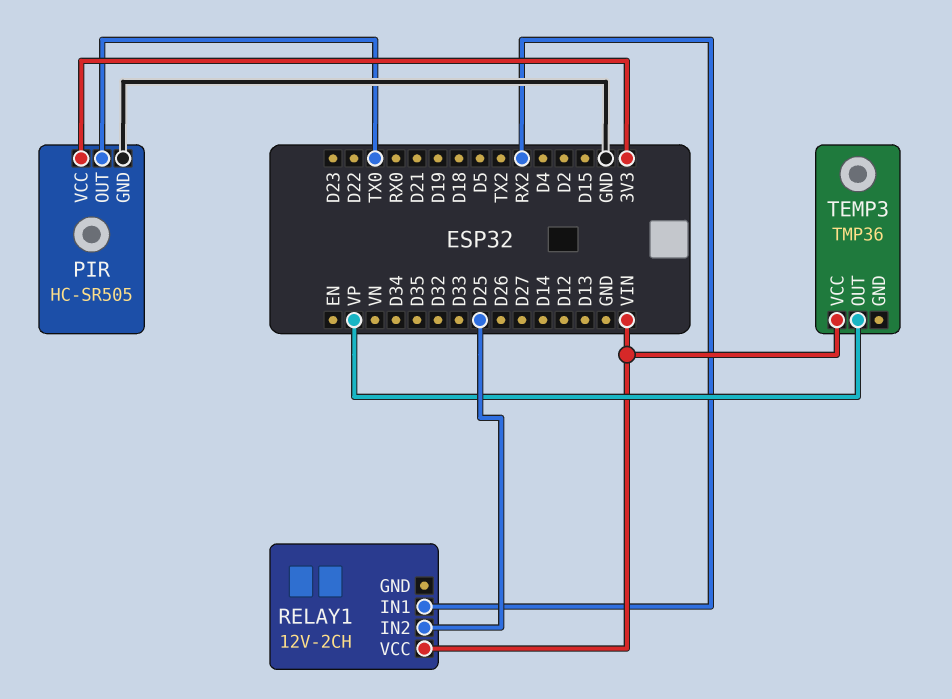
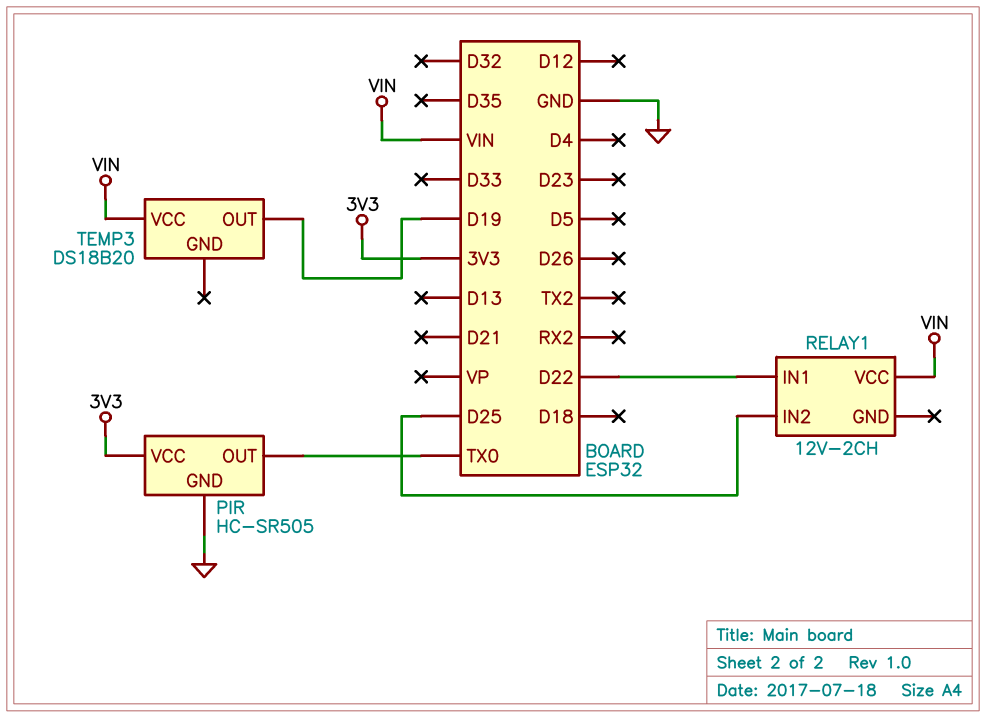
RELAY1 pin IN1: RX2 -> D22
TEMP3: TMP36 -> DS18B20
TEMP3 pin OUT: VP -> D19

